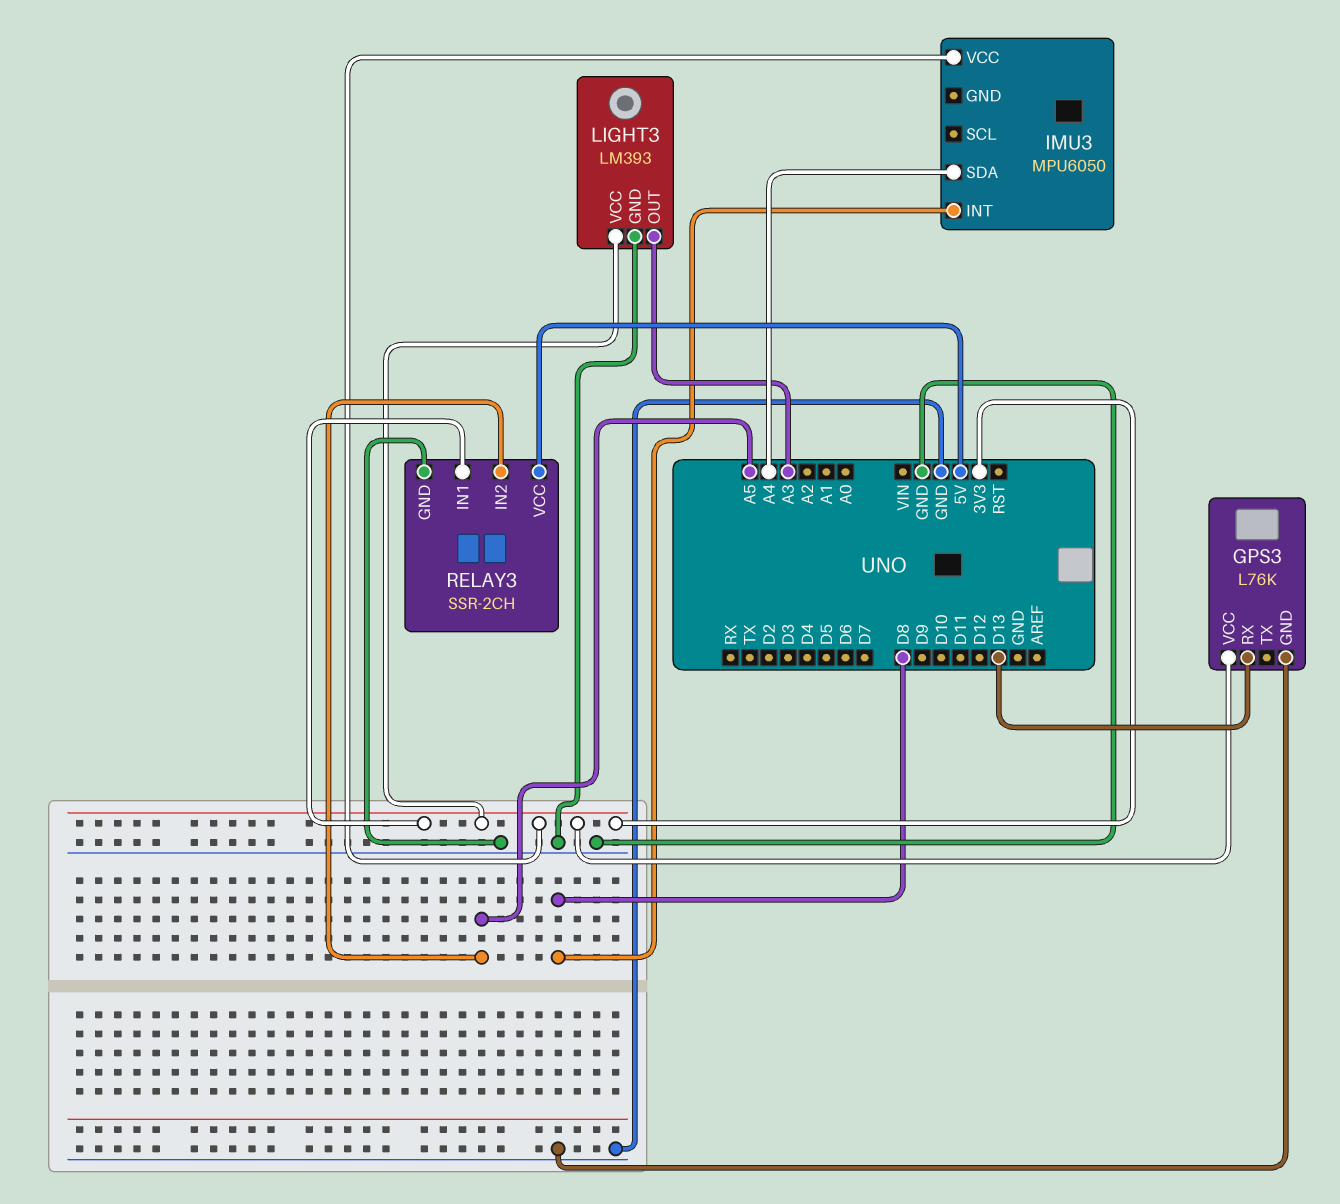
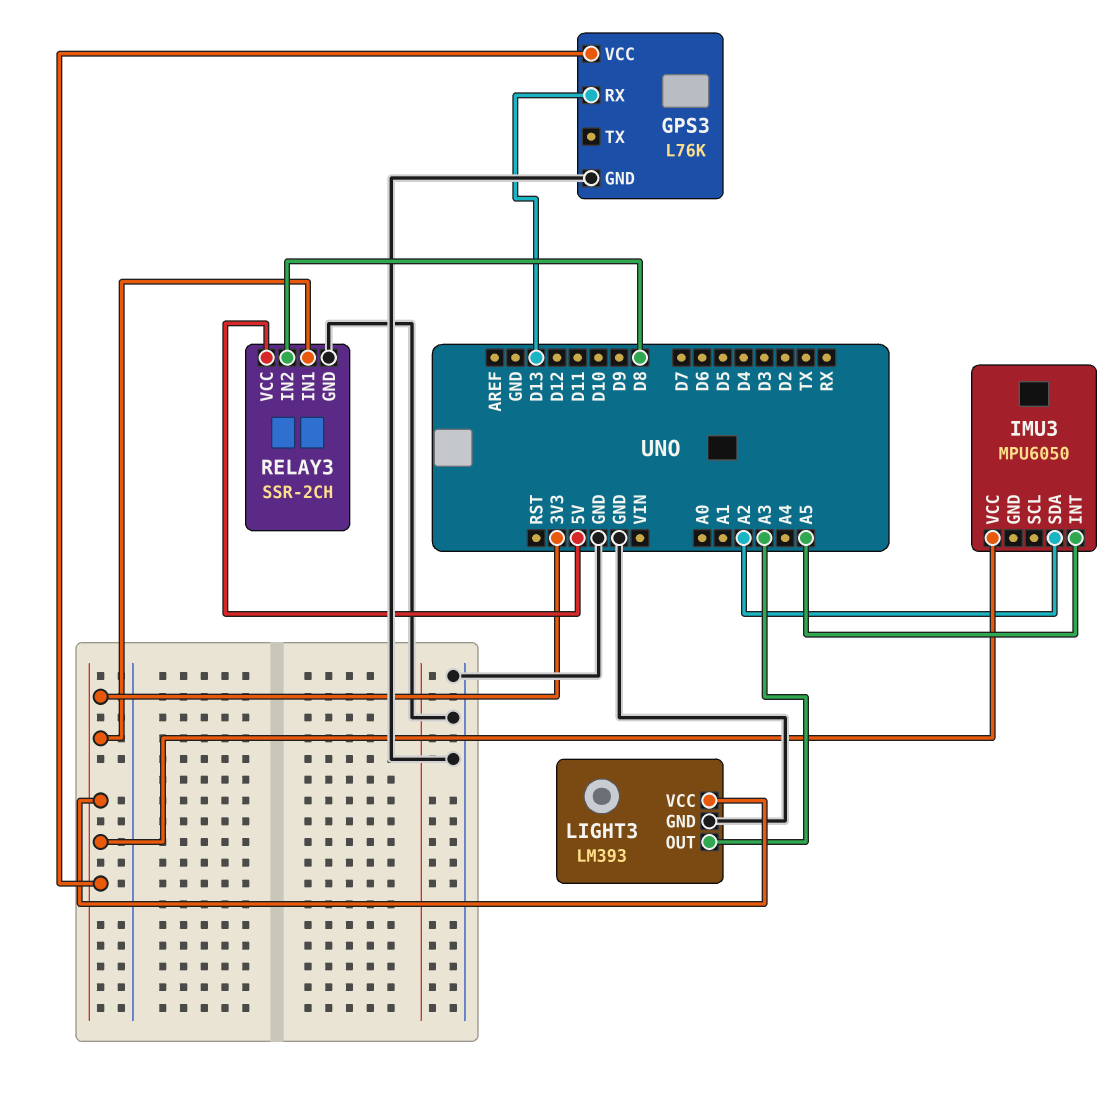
IMU3 pin INT: D8 -> A5
IMU3 pin SDA: A4 -> A2
RELAY3 pin IN2: A5 -> D8

